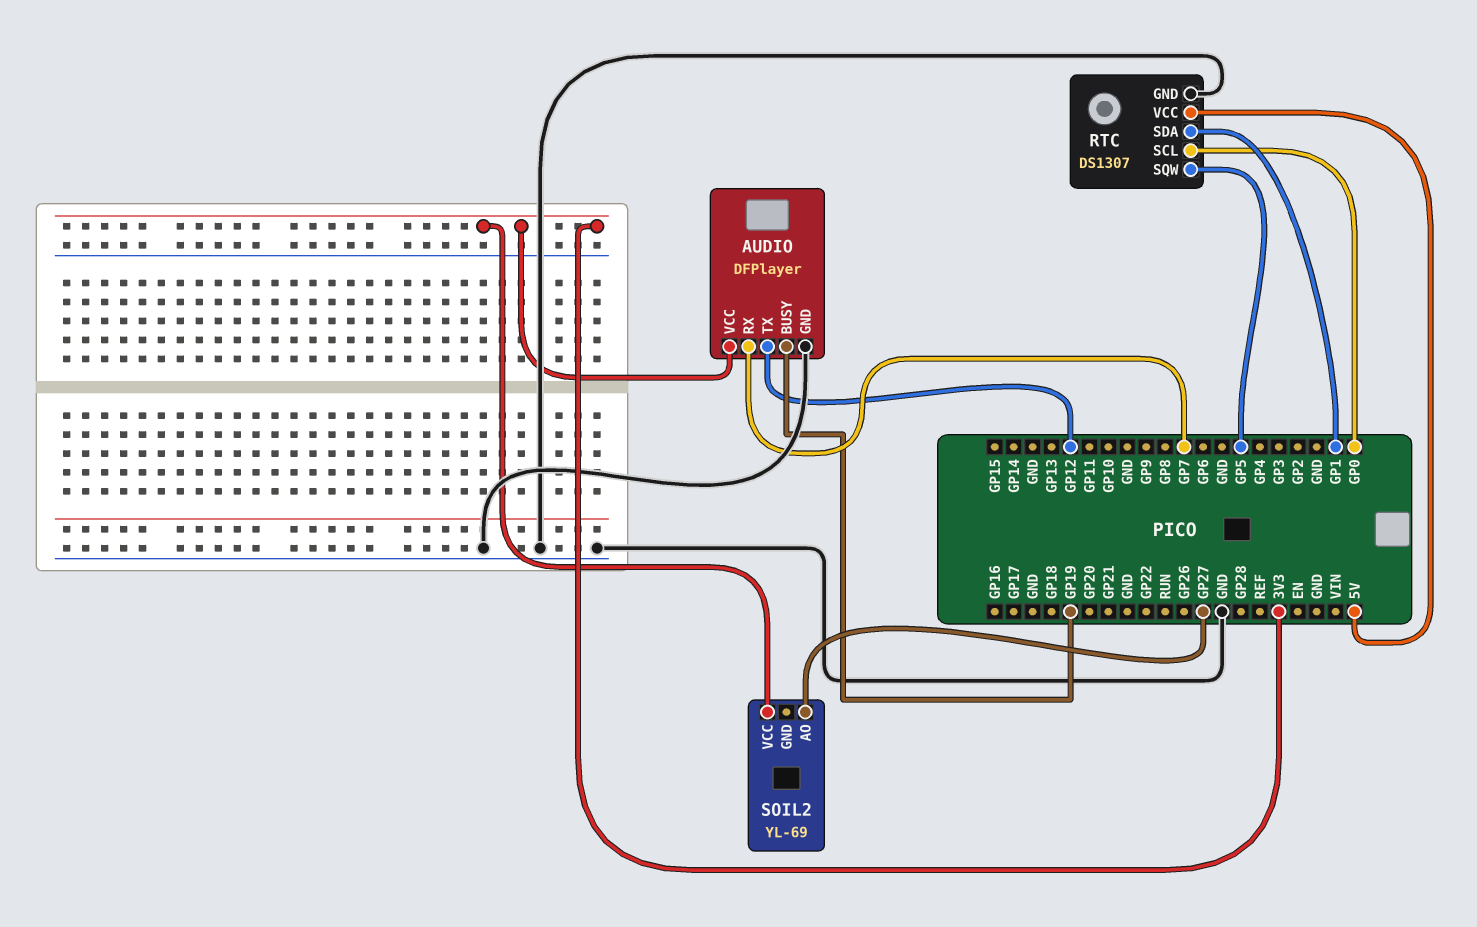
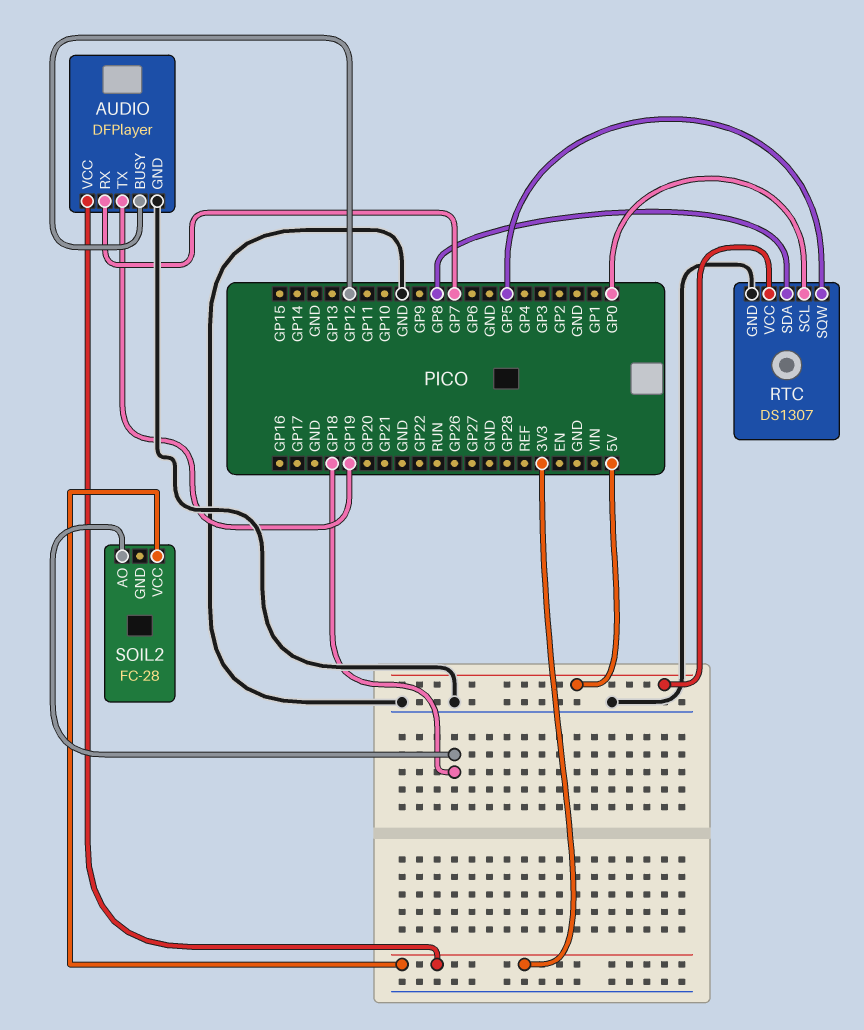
AUDIO pin BUSY: GP19 -> GP12
AUDIO pin TX: GP12 -> GP19
RTC pin SDA: GP1 -> GP8
SOIL2: YL-69 -> FC-28
SOIL2 pin AO: GP27 -> GP18

